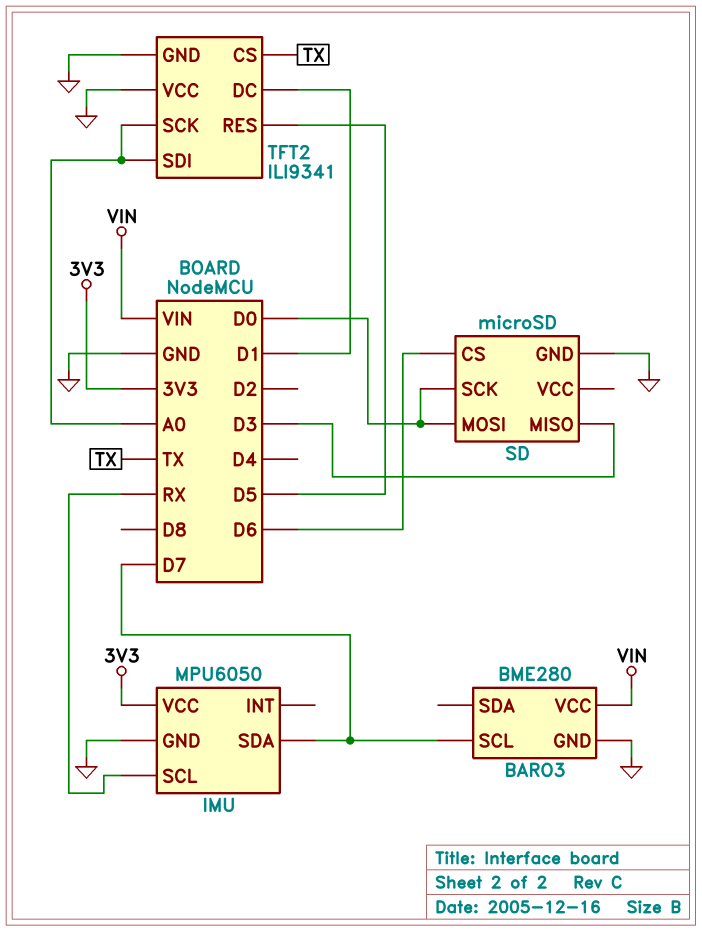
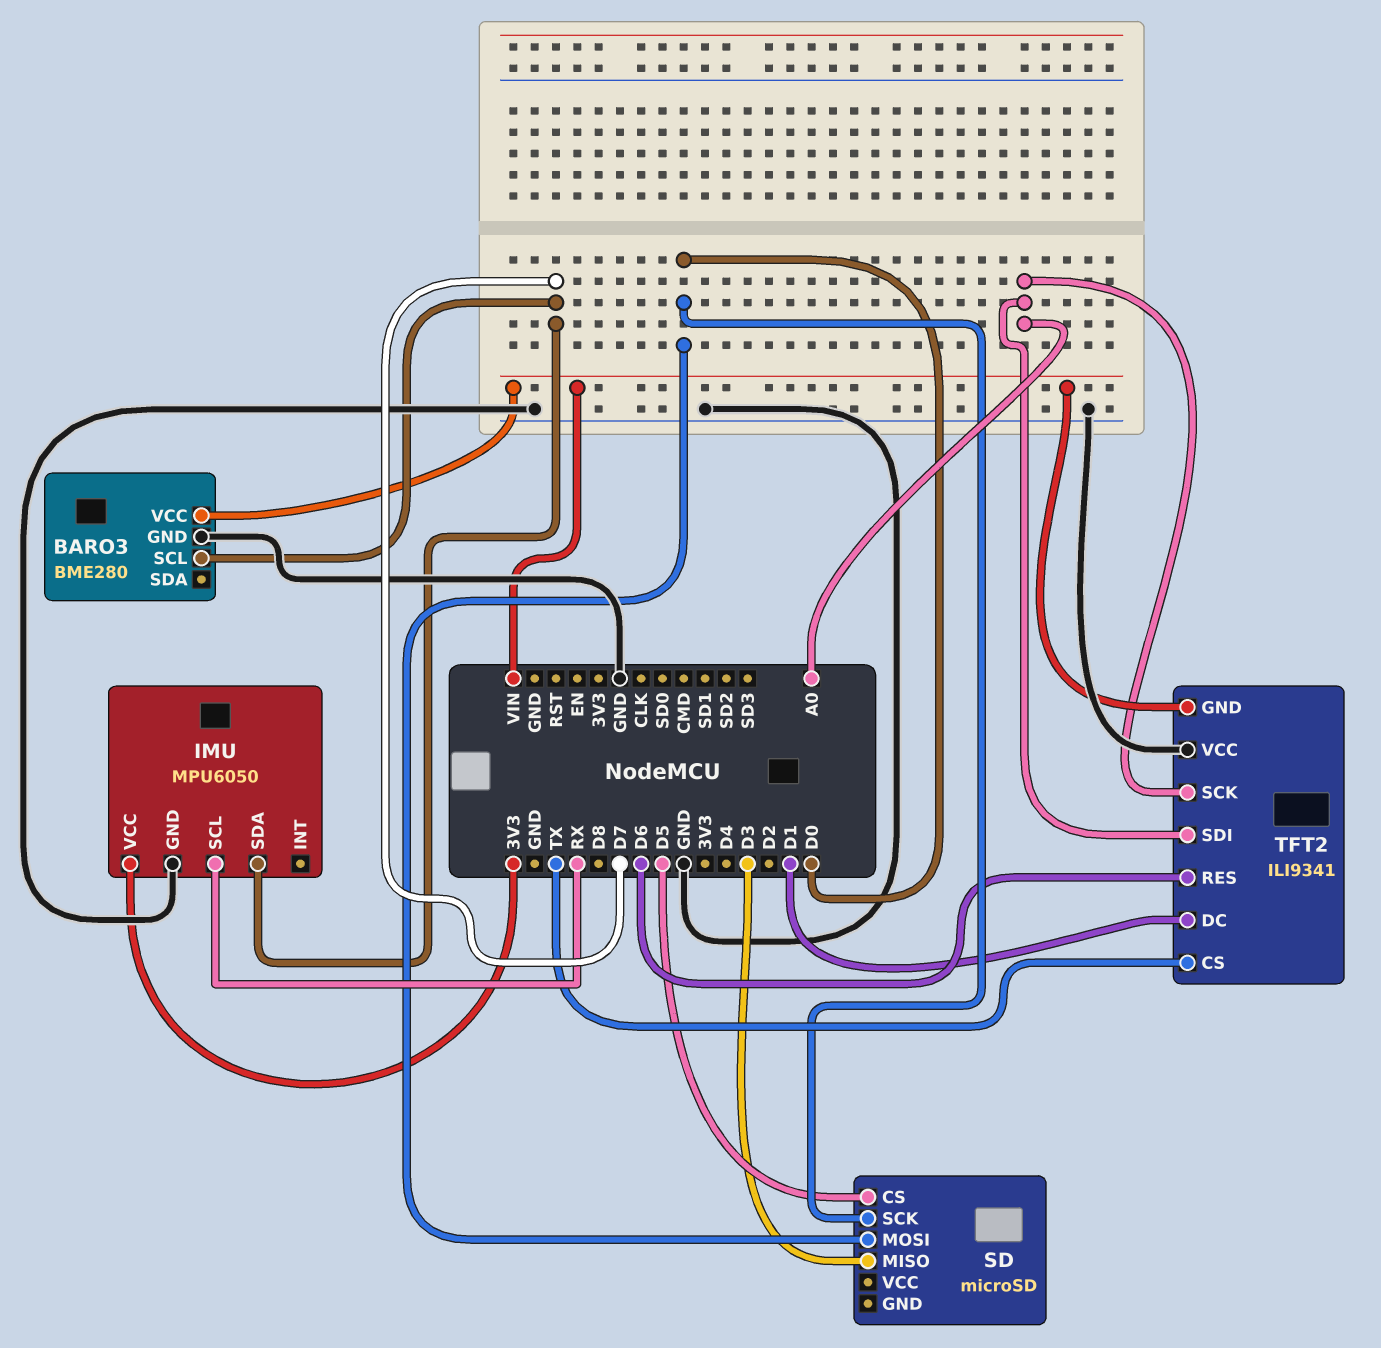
SD pin CS: D6 -> D5
SD pin GND: GND -> none
TFT2 pin GND: GND -> VIN
TFT2 pin RES: D5 -> D6

